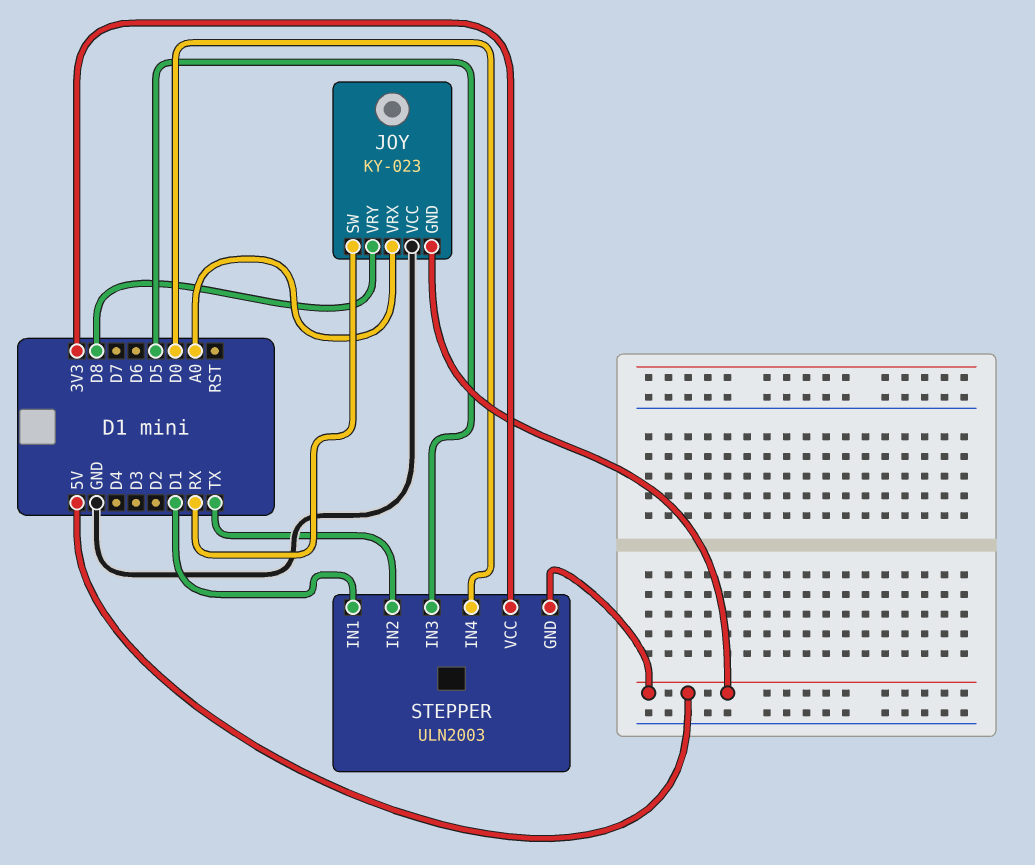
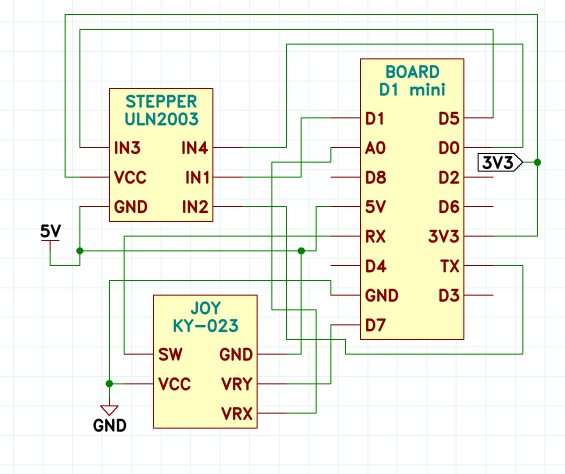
JOY pin VRY: D8 -> D7

